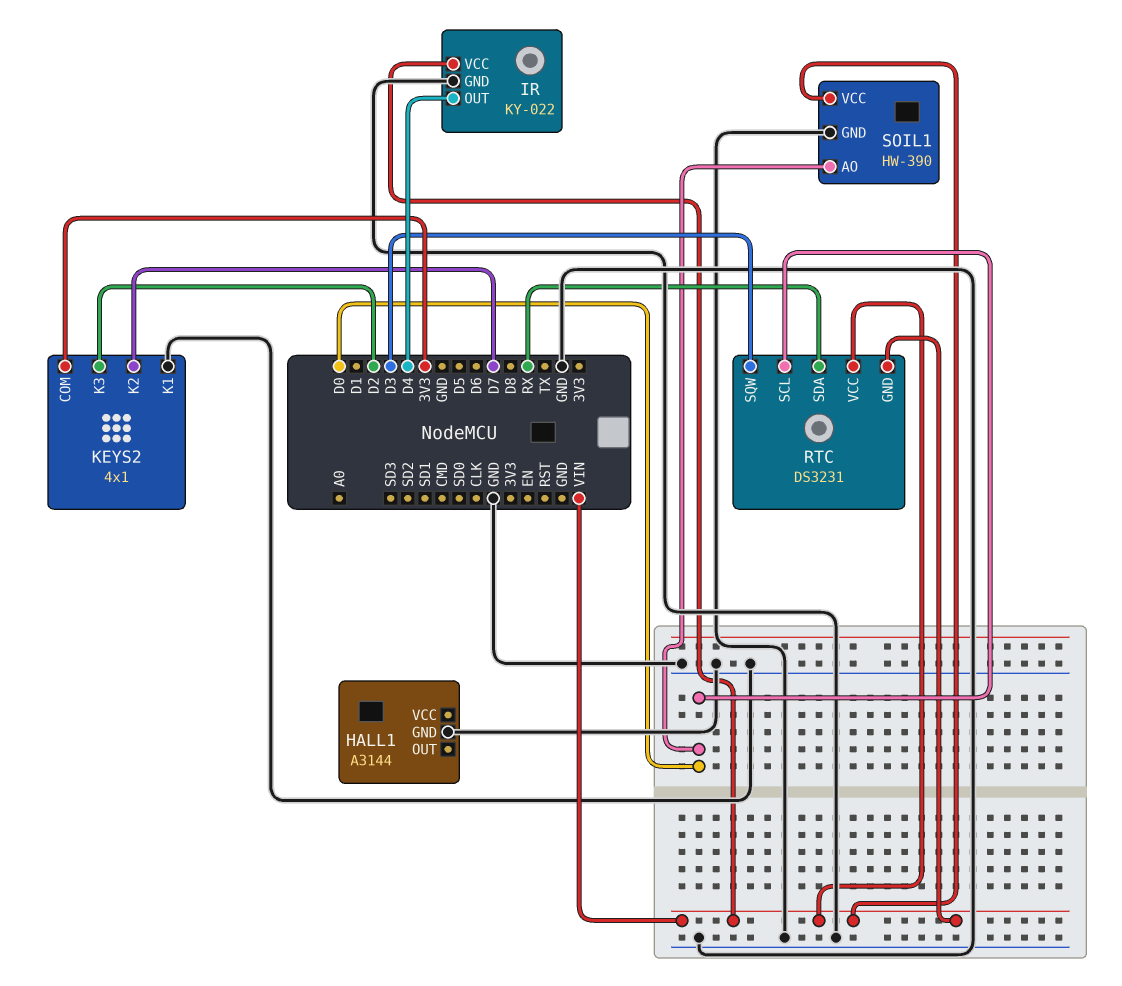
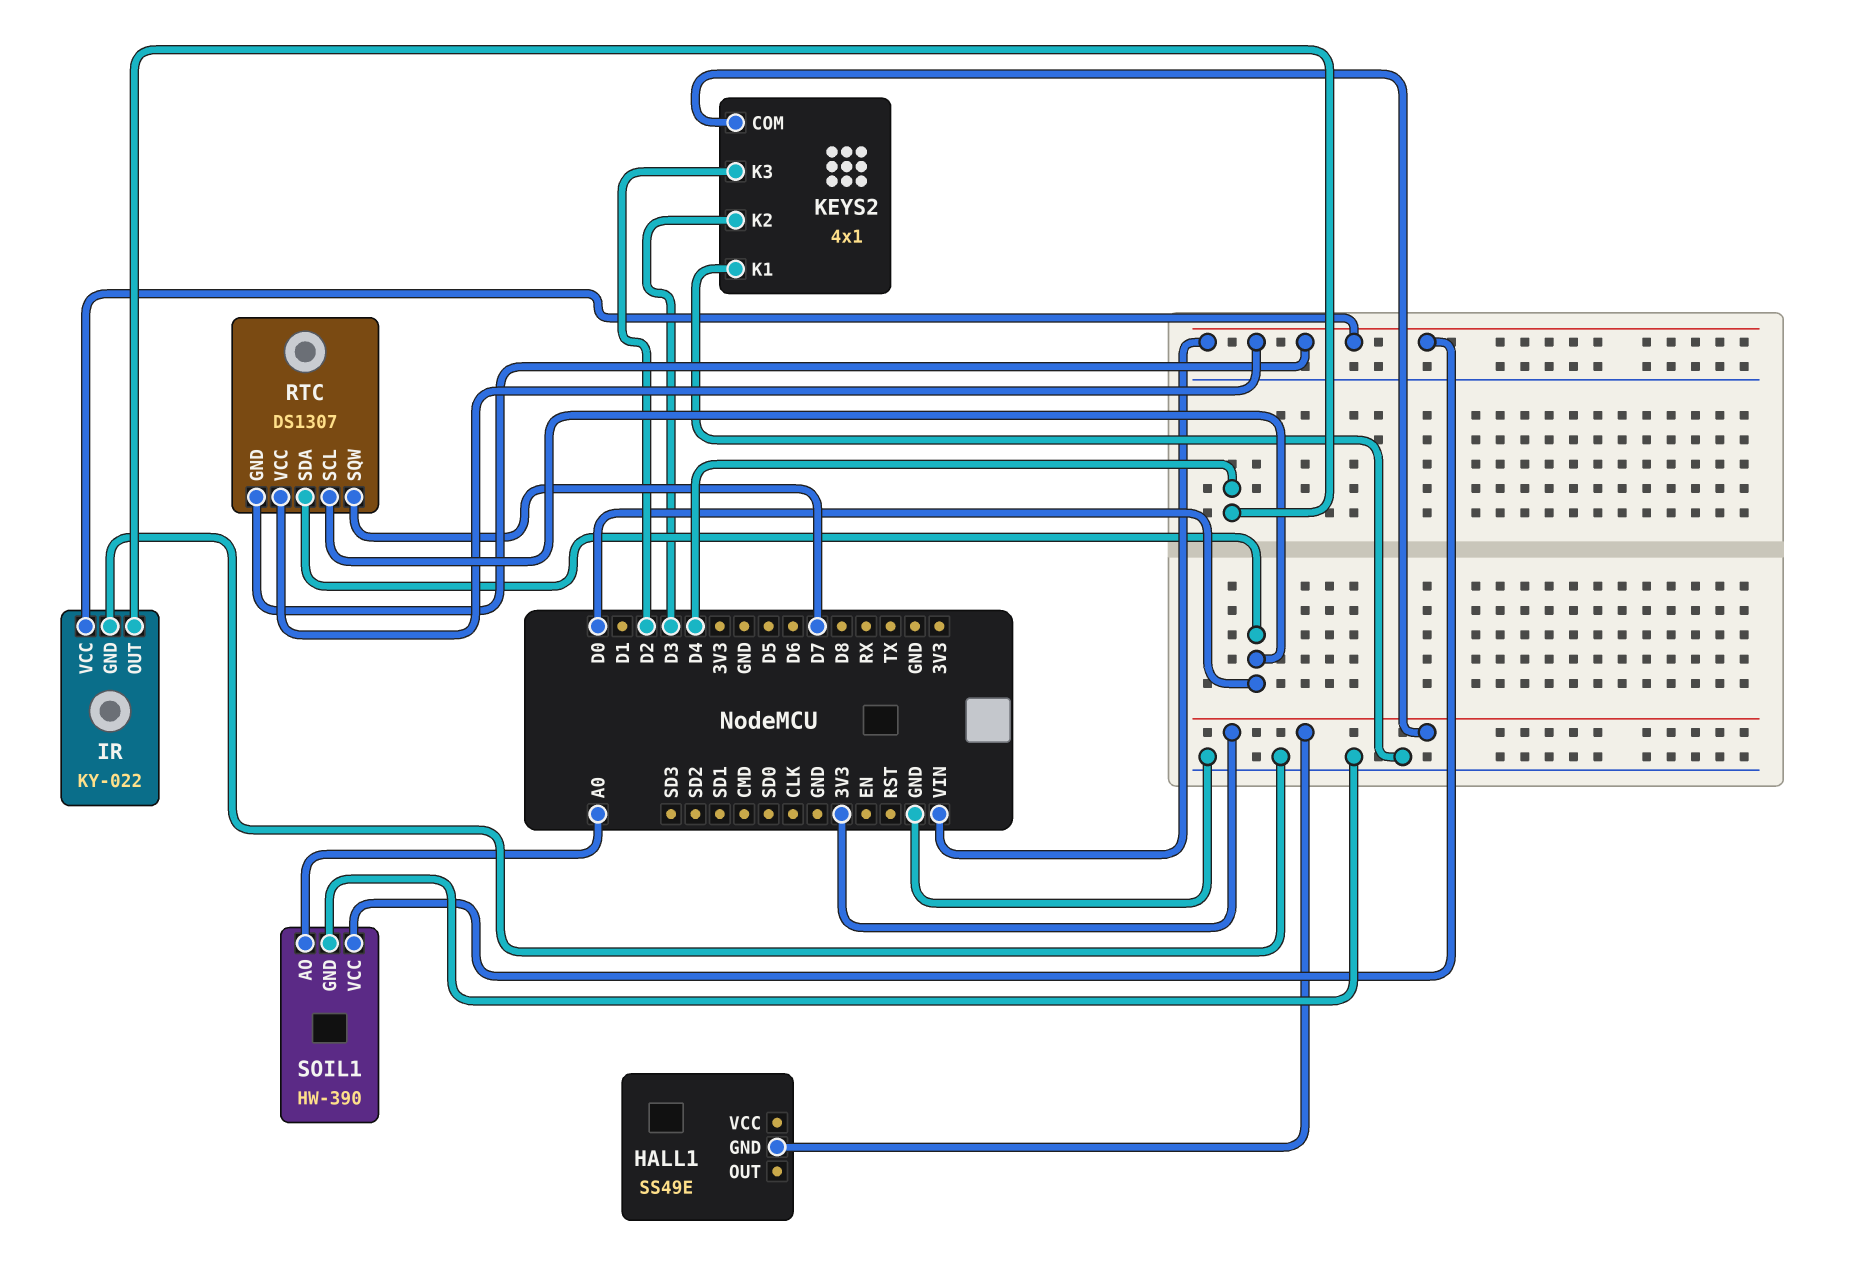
HALL1: A3144 -> SS49E
HALL1 pin GND: GND -> 3V3
KEYS2 pin K2: D7 -> D3
RTC: DS3231 -> DS1307
RTC pin SDA: RX -> D0
RTC pin SQW: D3 -> D7
SOIL1 pin AO: D0 -> A0

